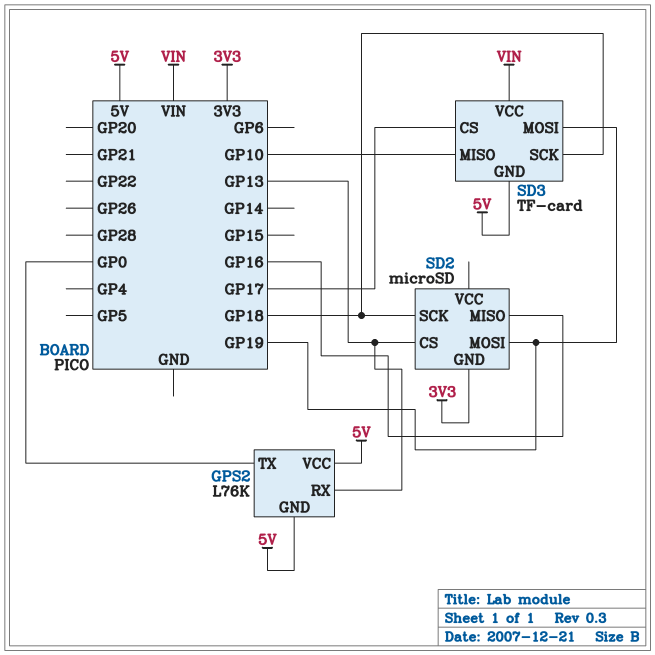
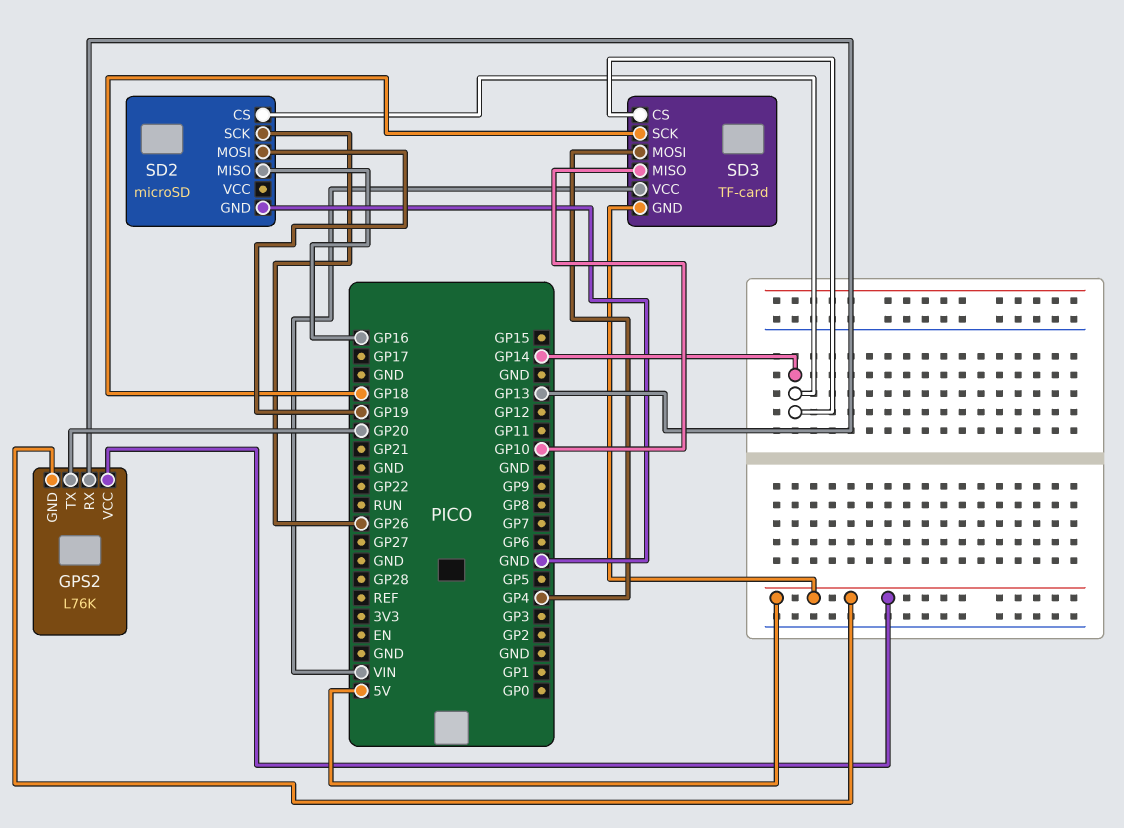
GPS2 pin TX: GP0 -> GP20
SD2 pin CS: GP13 -> GP14
SD2 pin GND: 3V3 -> GND
SD2 pin SCK: GP18 -> GP26
SD3 pin CS: GP17 -> GP14
SD3 pin MOSI: GP19 -> GP4

